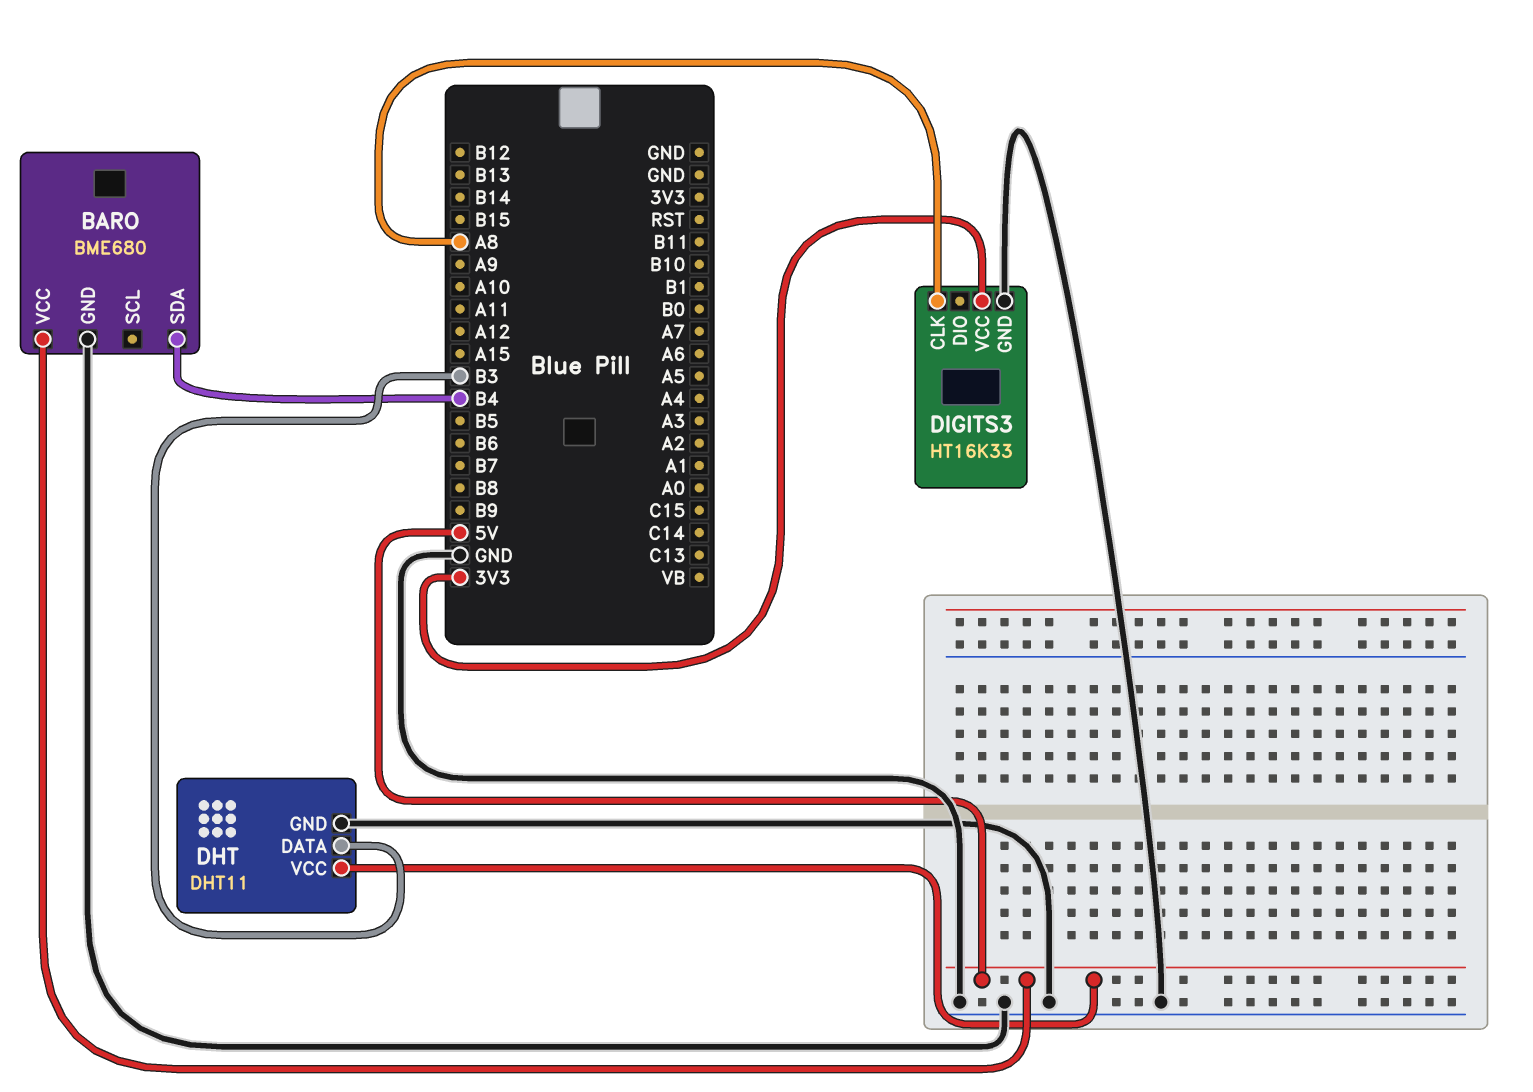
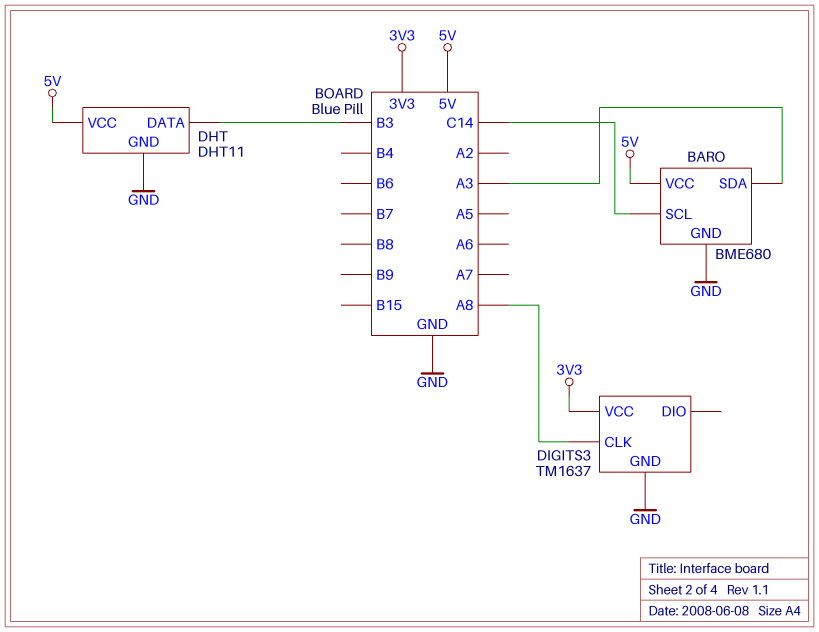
BARO pin SCL: none -> C14
BARO pin SDA: B4 -> A3
DIGITS3: HT16K33 -> TM1637

